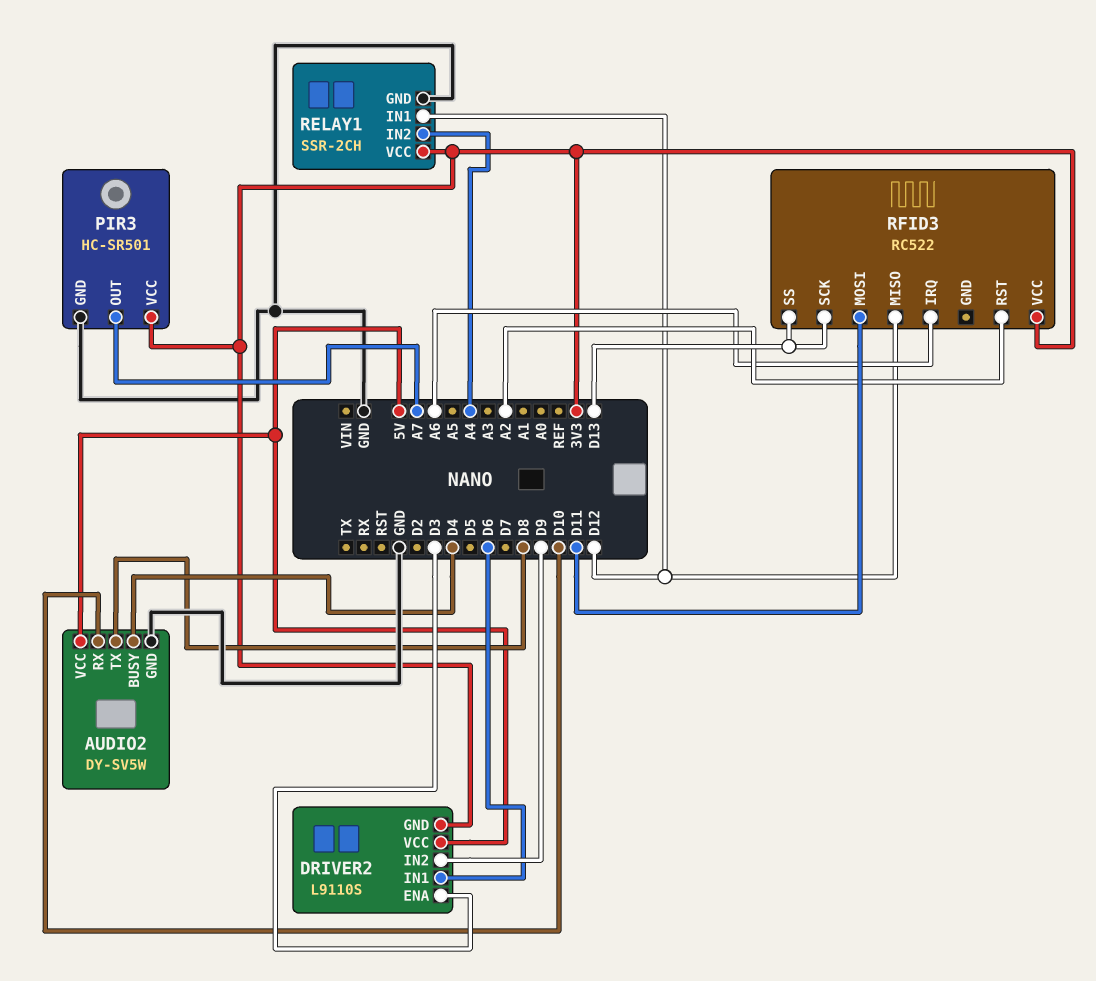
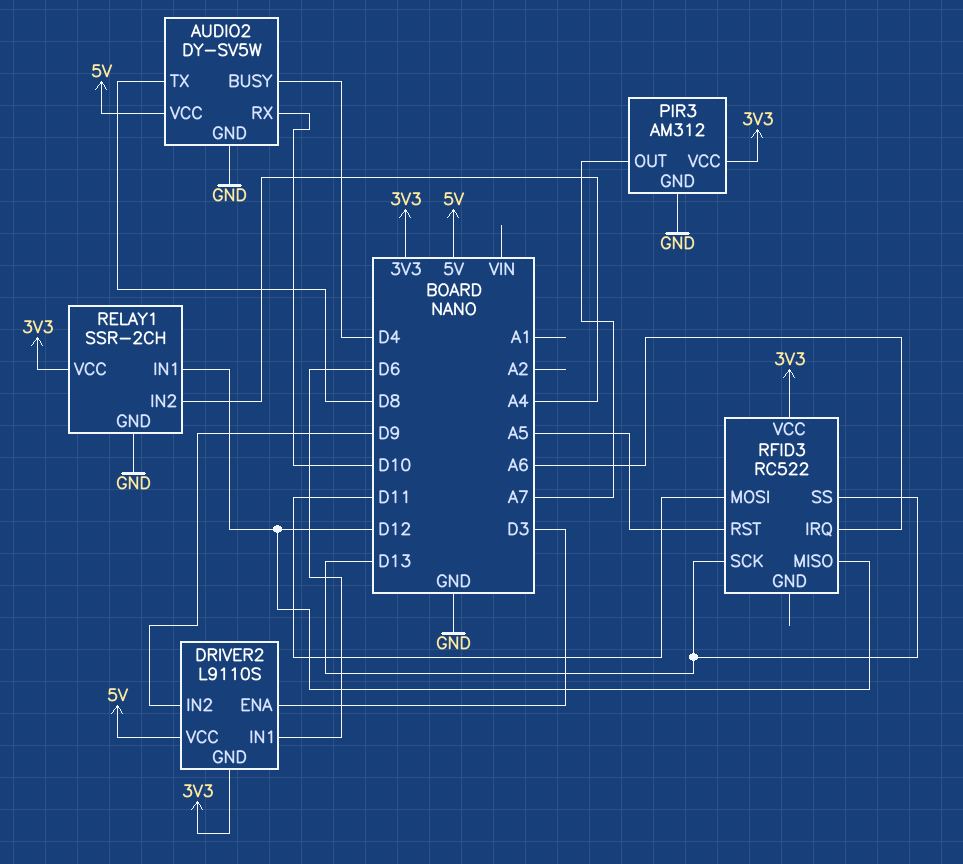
PIR3: HC-SR501 -> AM312
RFID3 pin RST: A2 -> A5

